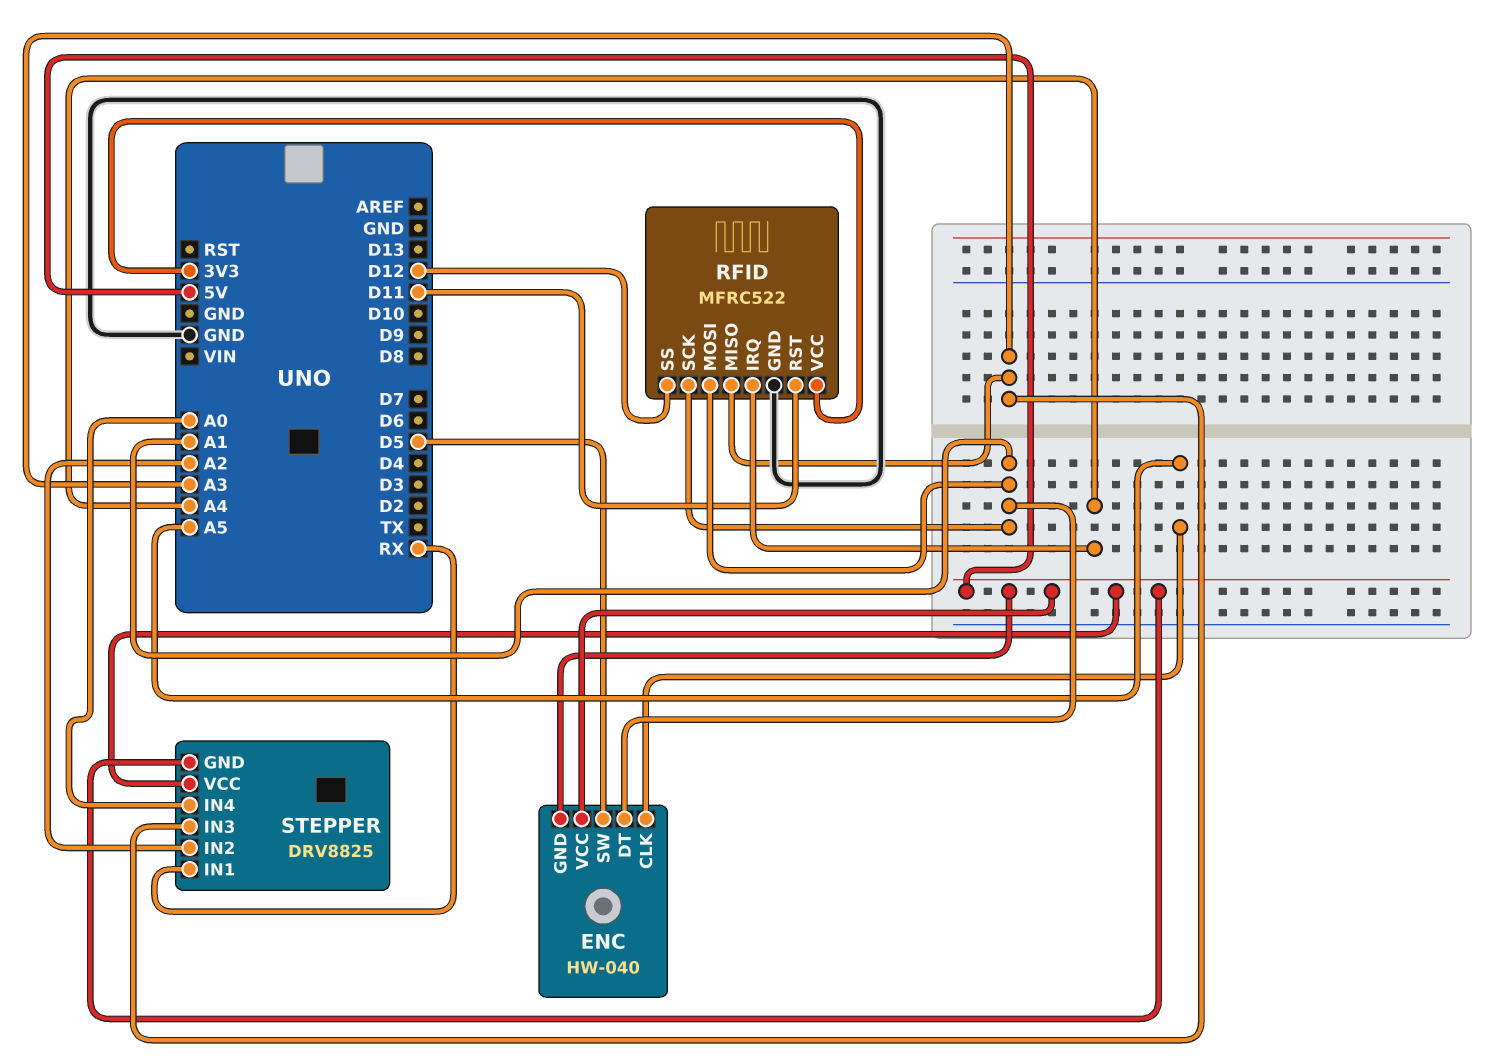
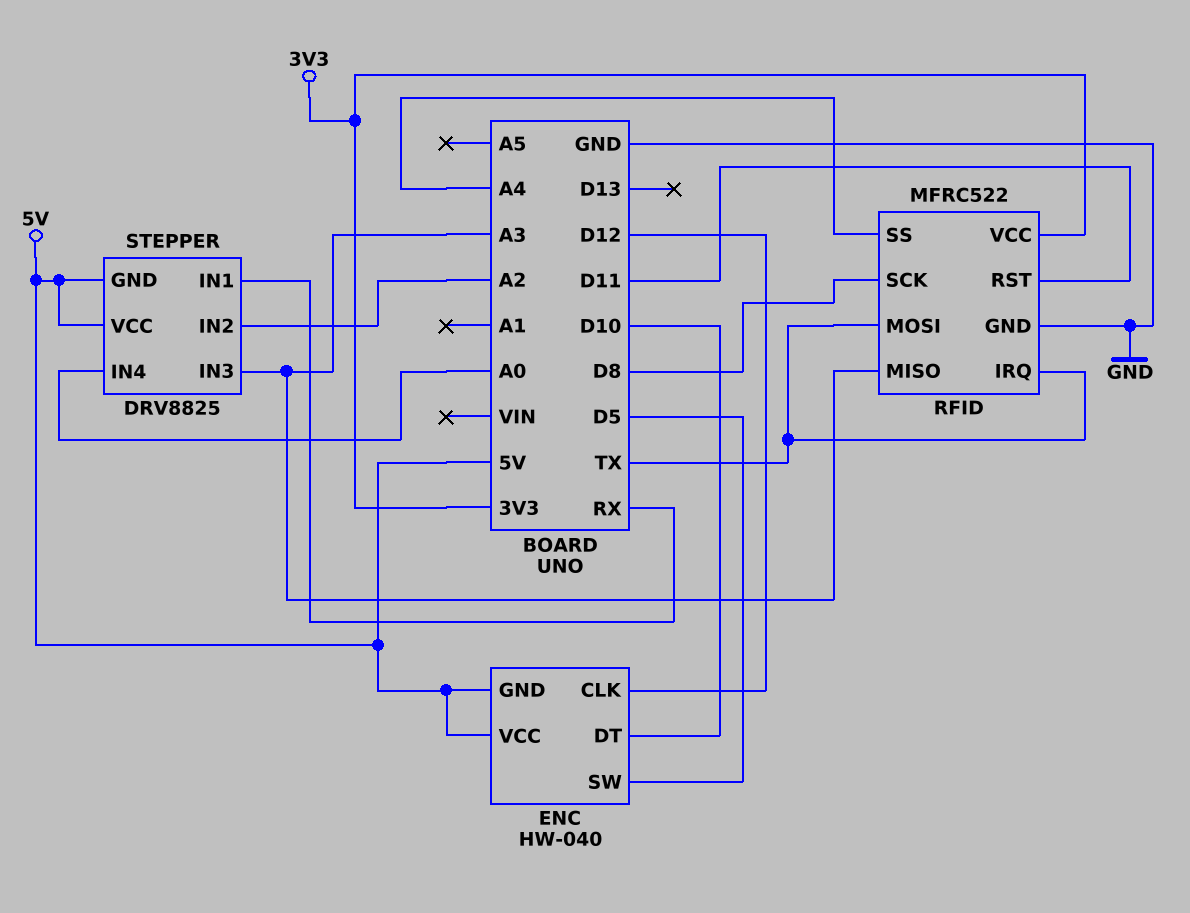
ENC pin CLK: A5 -> D12
ENC pin DT: A1 -> D10
RFID pin IRQ: A4 -> TX
RFID pin MOSI: A1 -> TX
RFID pin SCK: A1 -> D8
RFID pin SS: D12 -> A4

